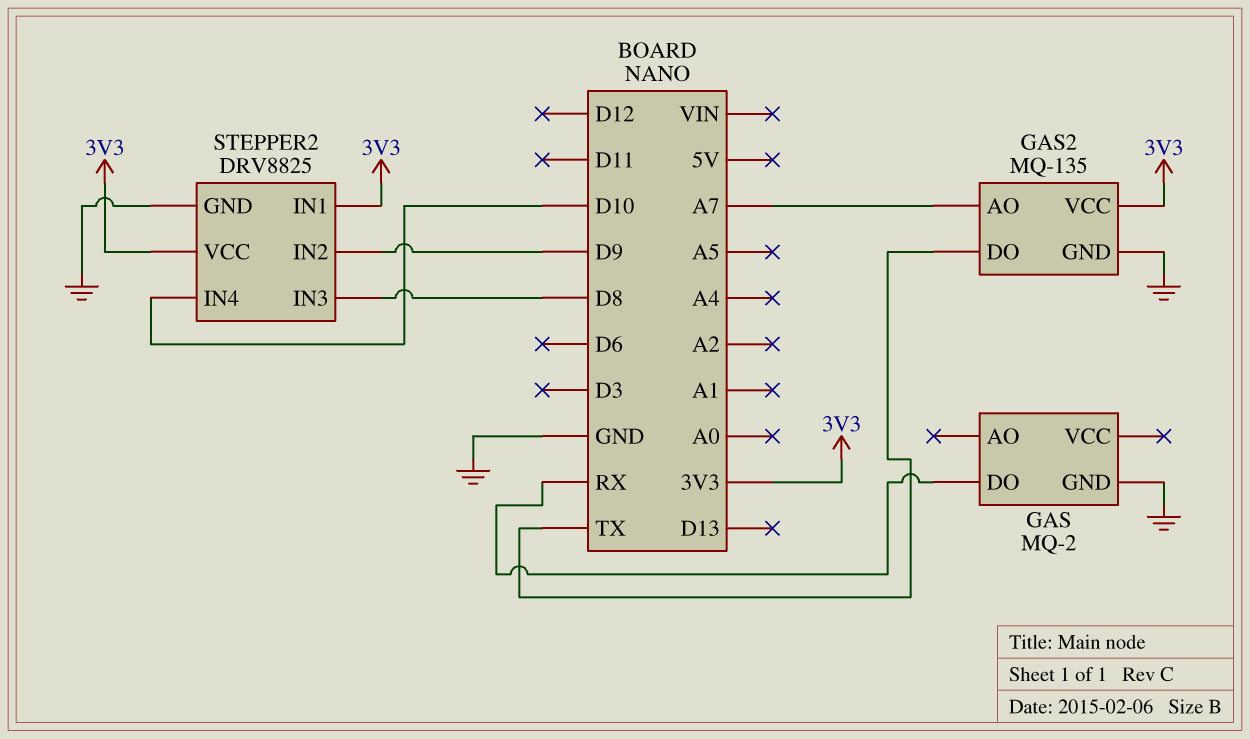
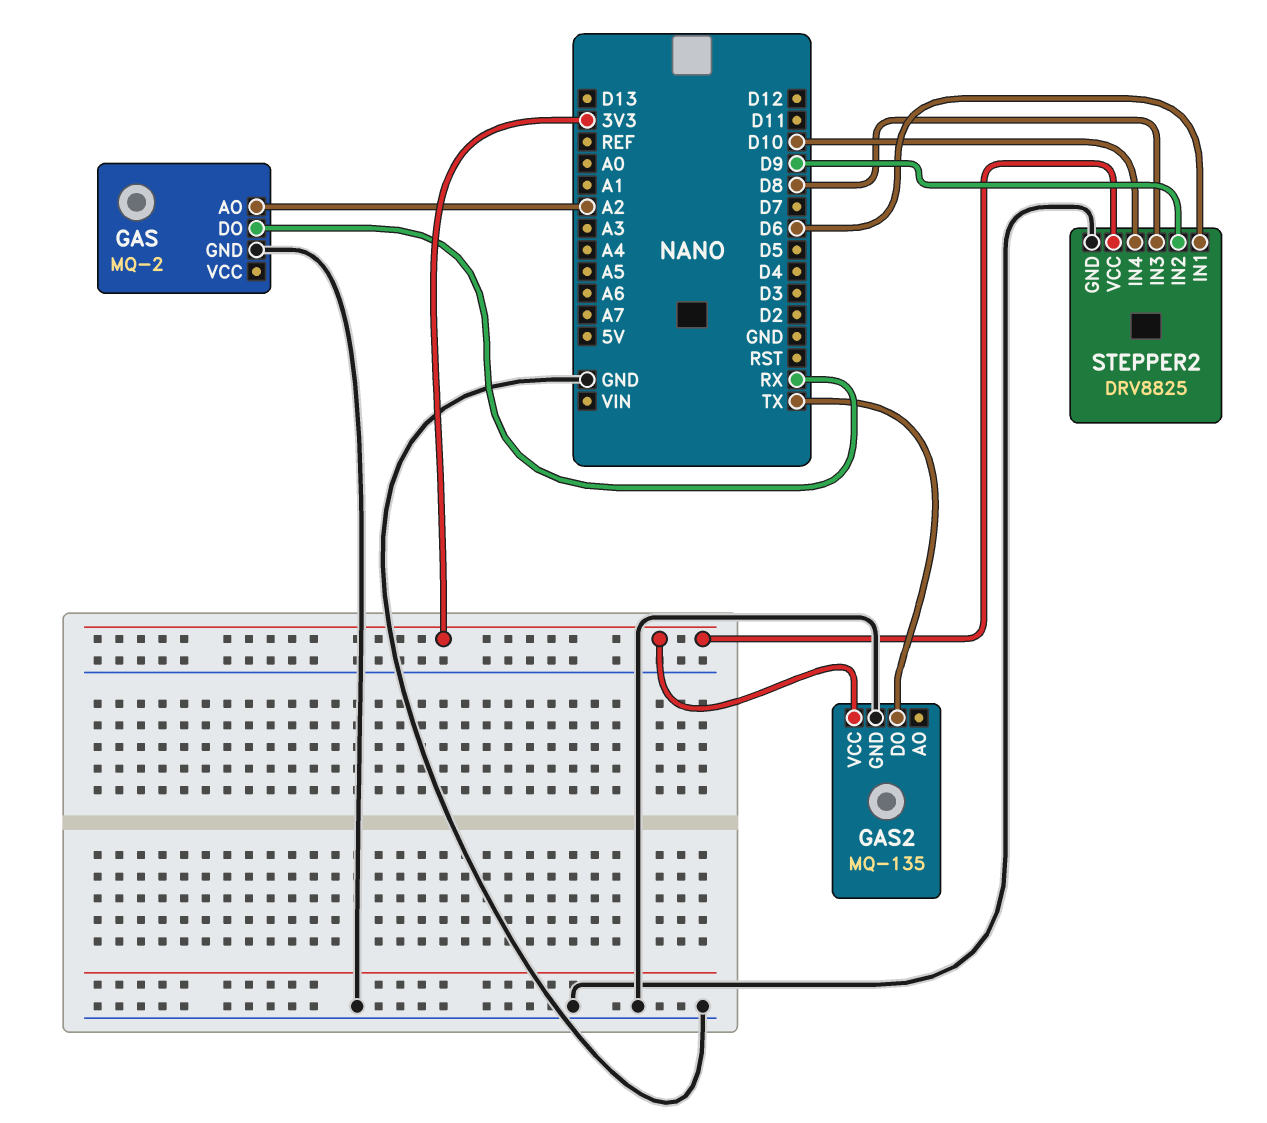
GAS pin AO: none -> A2
GAS2 pin AO: A7 -> none
STEPPER2 pin IN1: 3V3 -> D6

